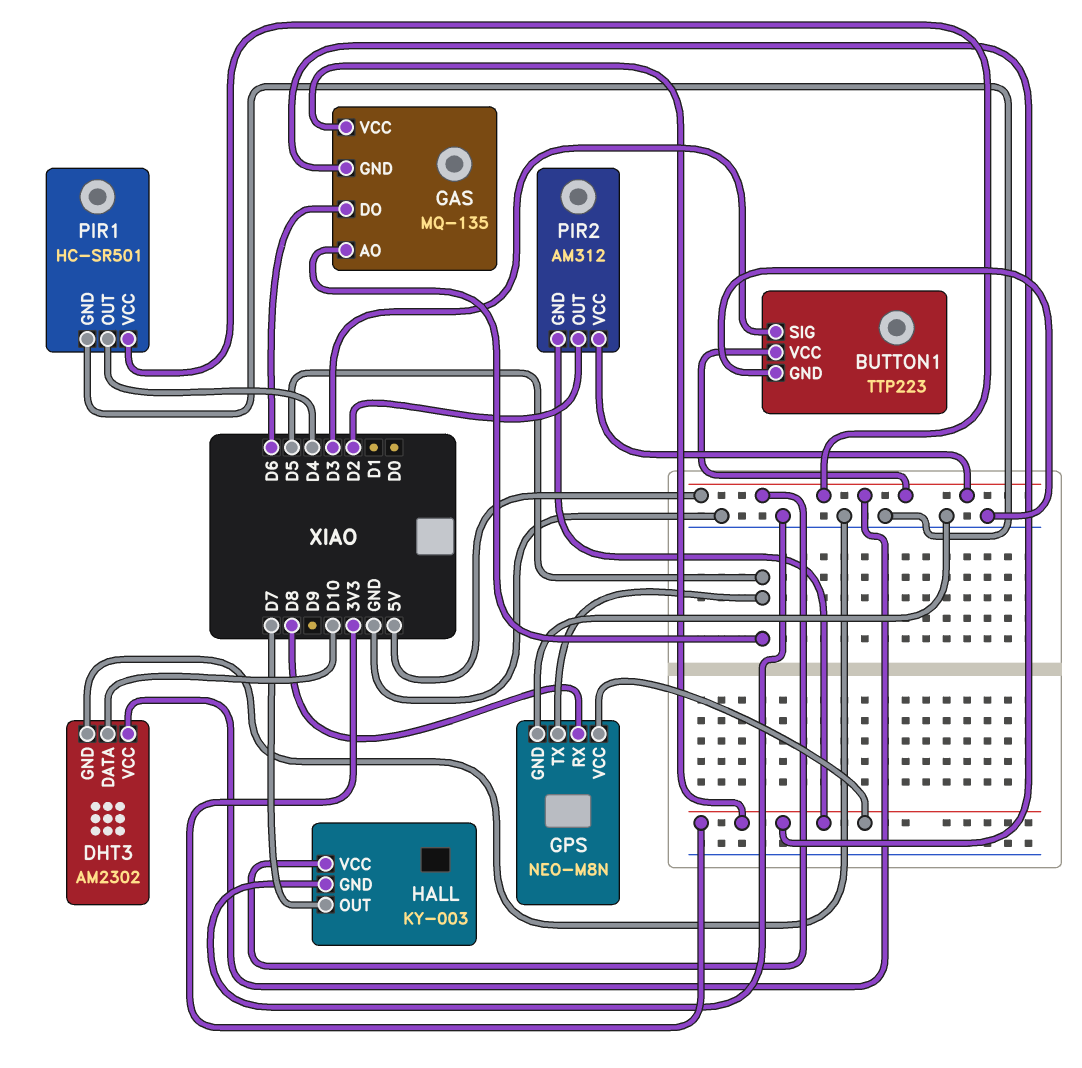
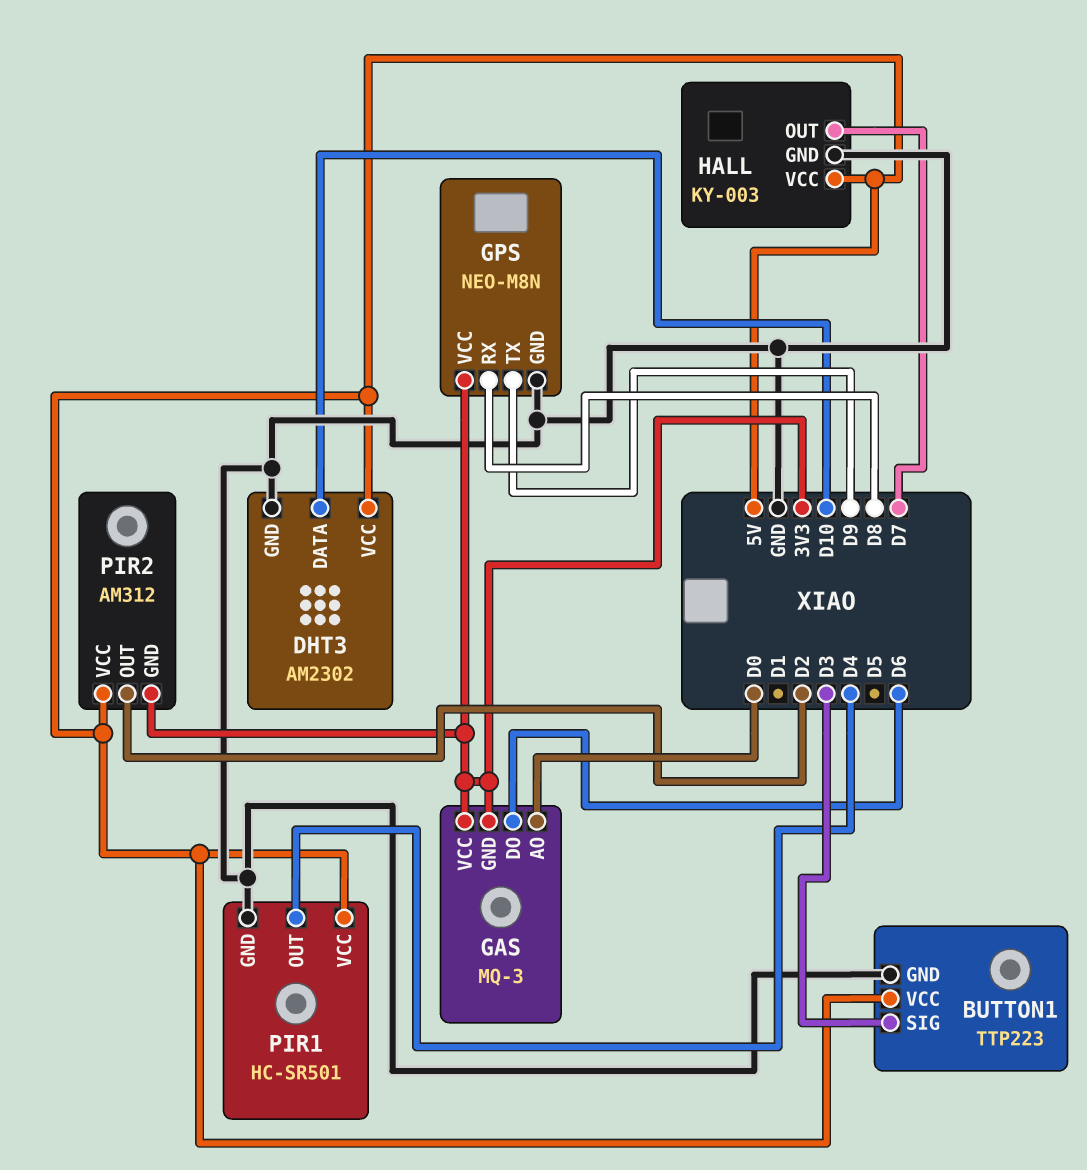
GAS: MQ-135 -> MQ-3
GAS pin AO: D5 -> D0
GPS pin TX: D5 -> D9

